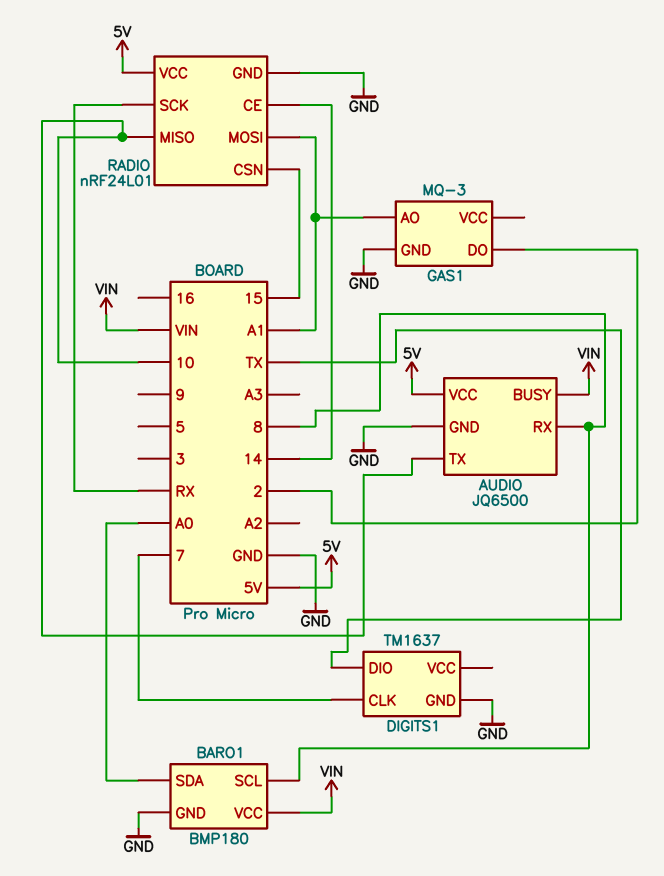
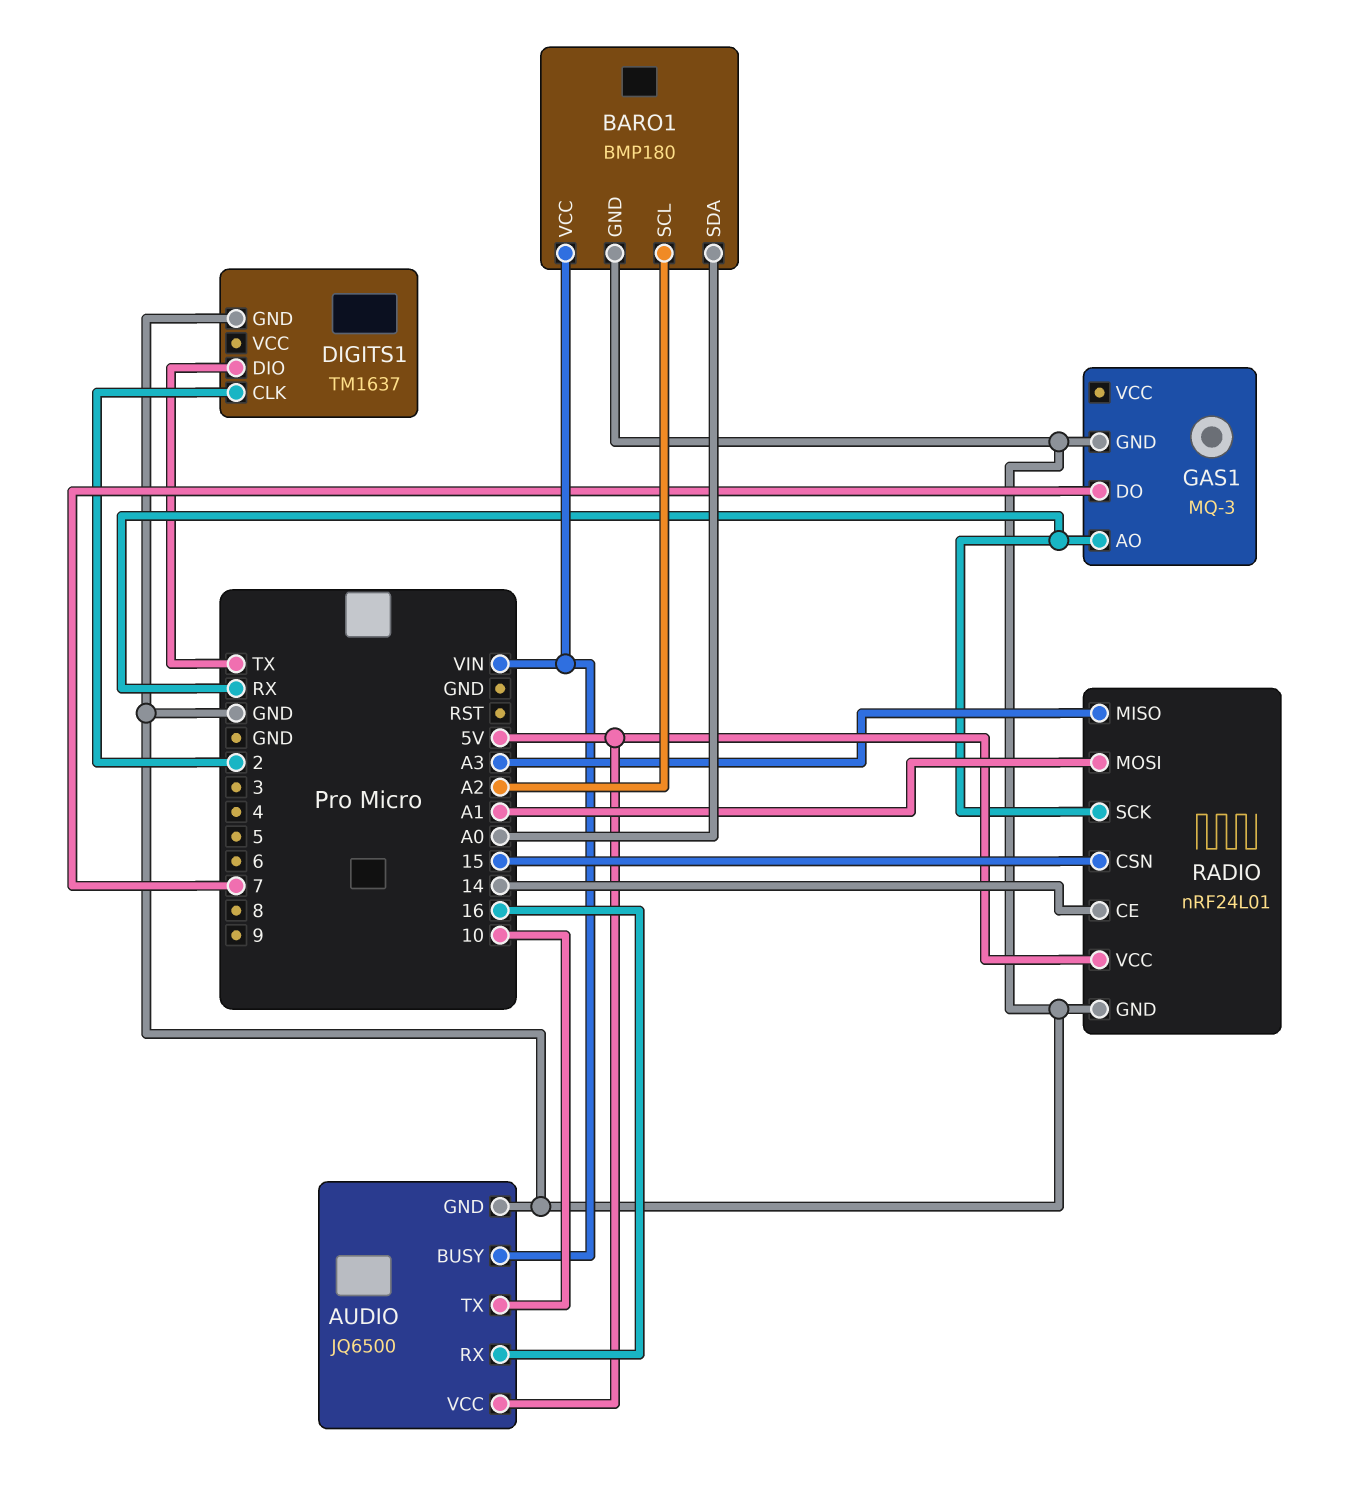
AUDIO pin RX: 8 -> 16
BARO1 pin SCL: 8 -> A2
DIGITS1 pin CLK: 7 -> 2
GAS1 pin AO: A1 -> RX
GAS1 pin DO: 2 -> 7
RADIO pin MISO: 10 -> A3

